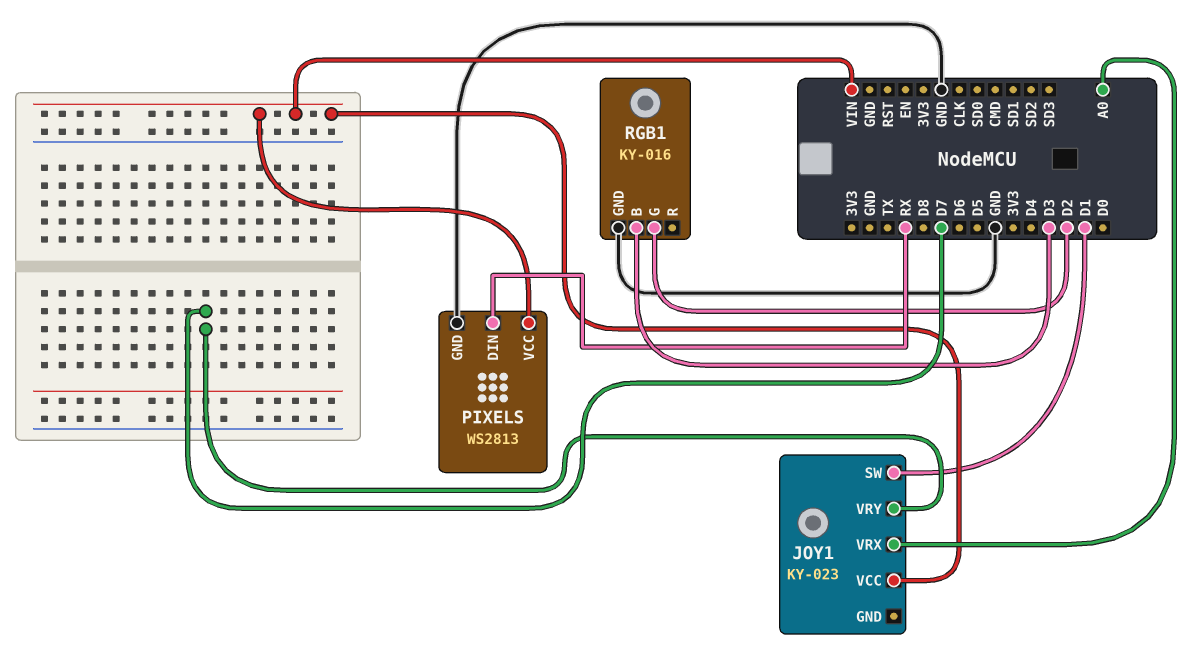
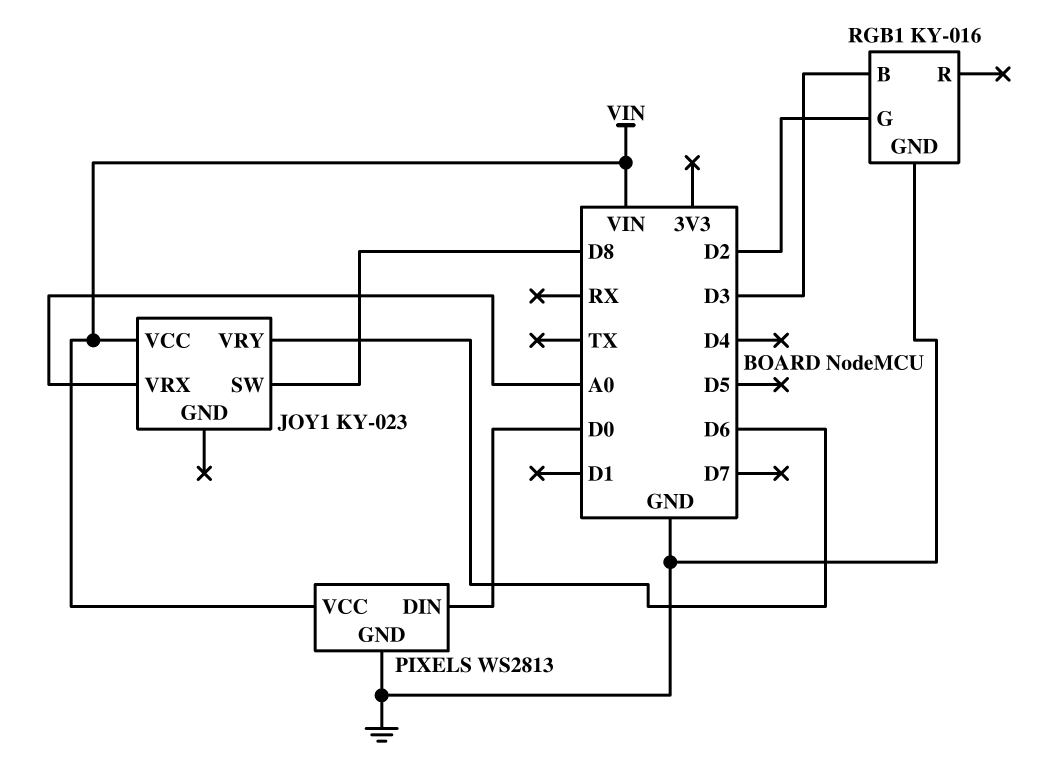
JOY1 pin SW: D1 -> D8
JOY1 pin VRY: D7 -> D6
PIXELS pin DIN: RX -> D0

